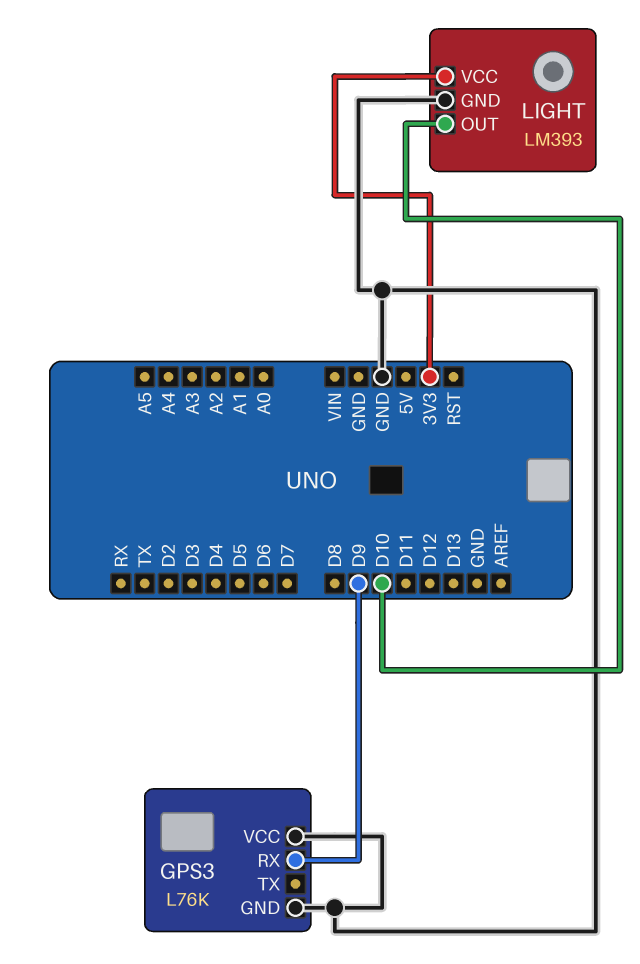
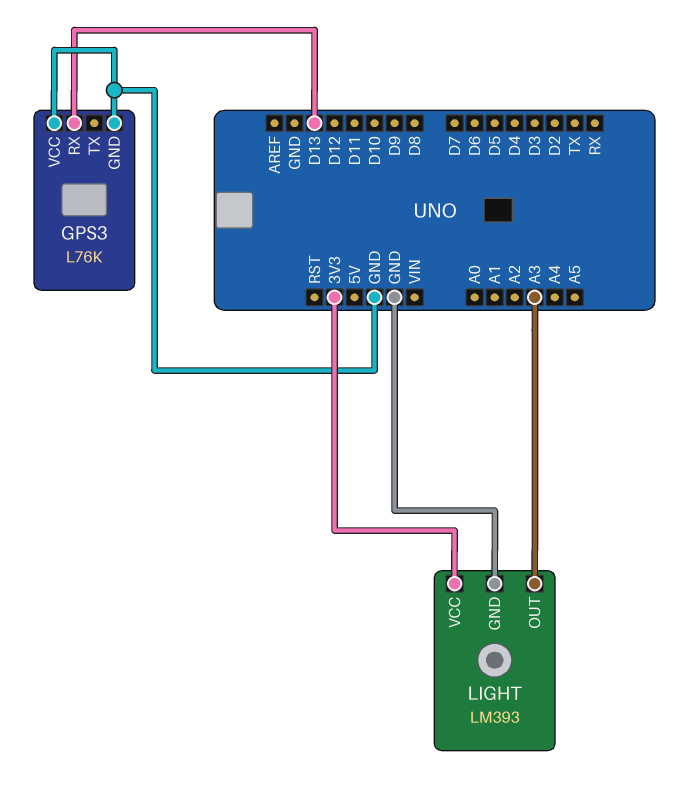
GPS3 pin RX: D9 -> D13
LIGHT pin OUT: D10 -> A3

